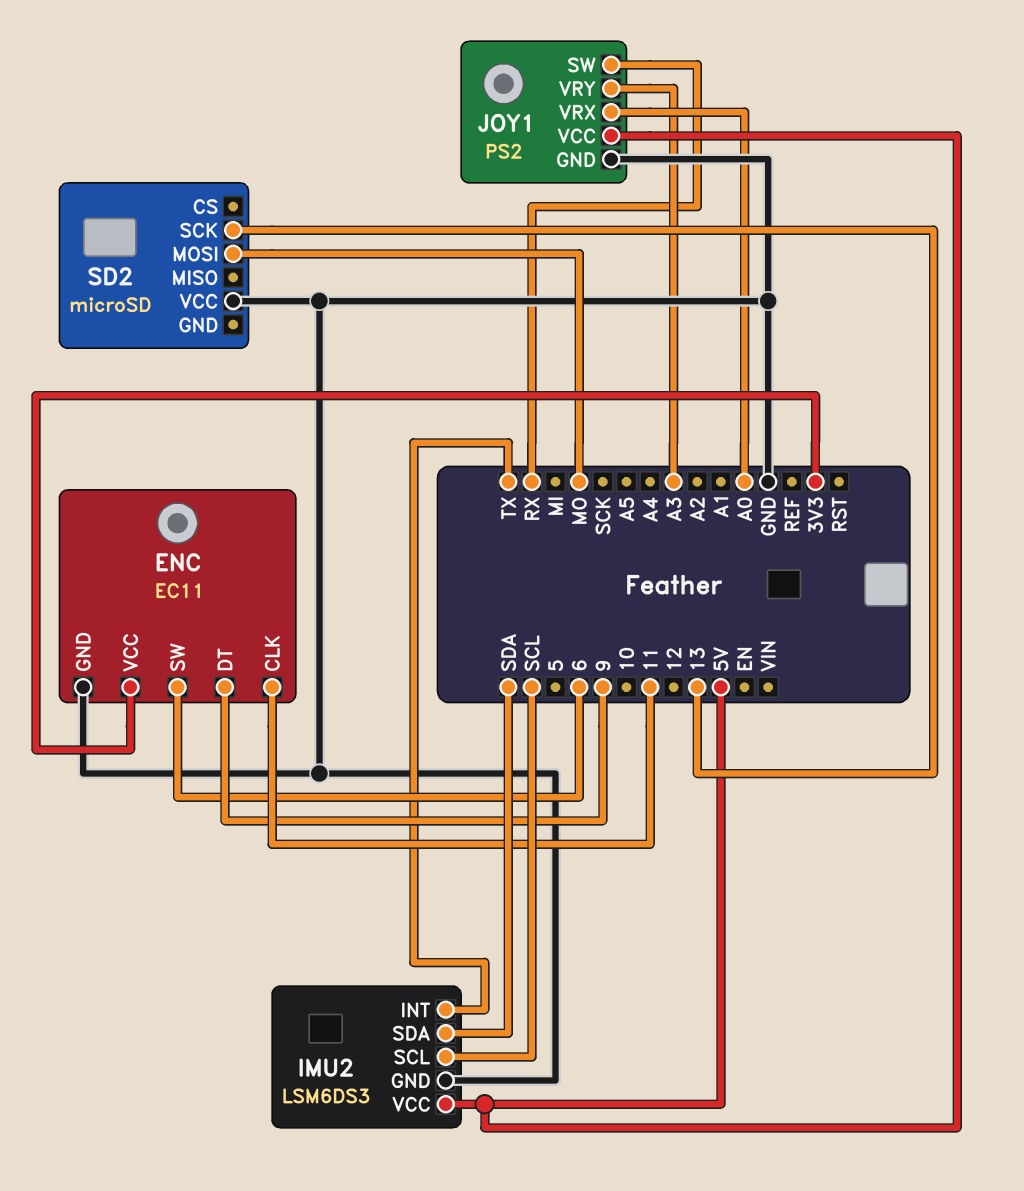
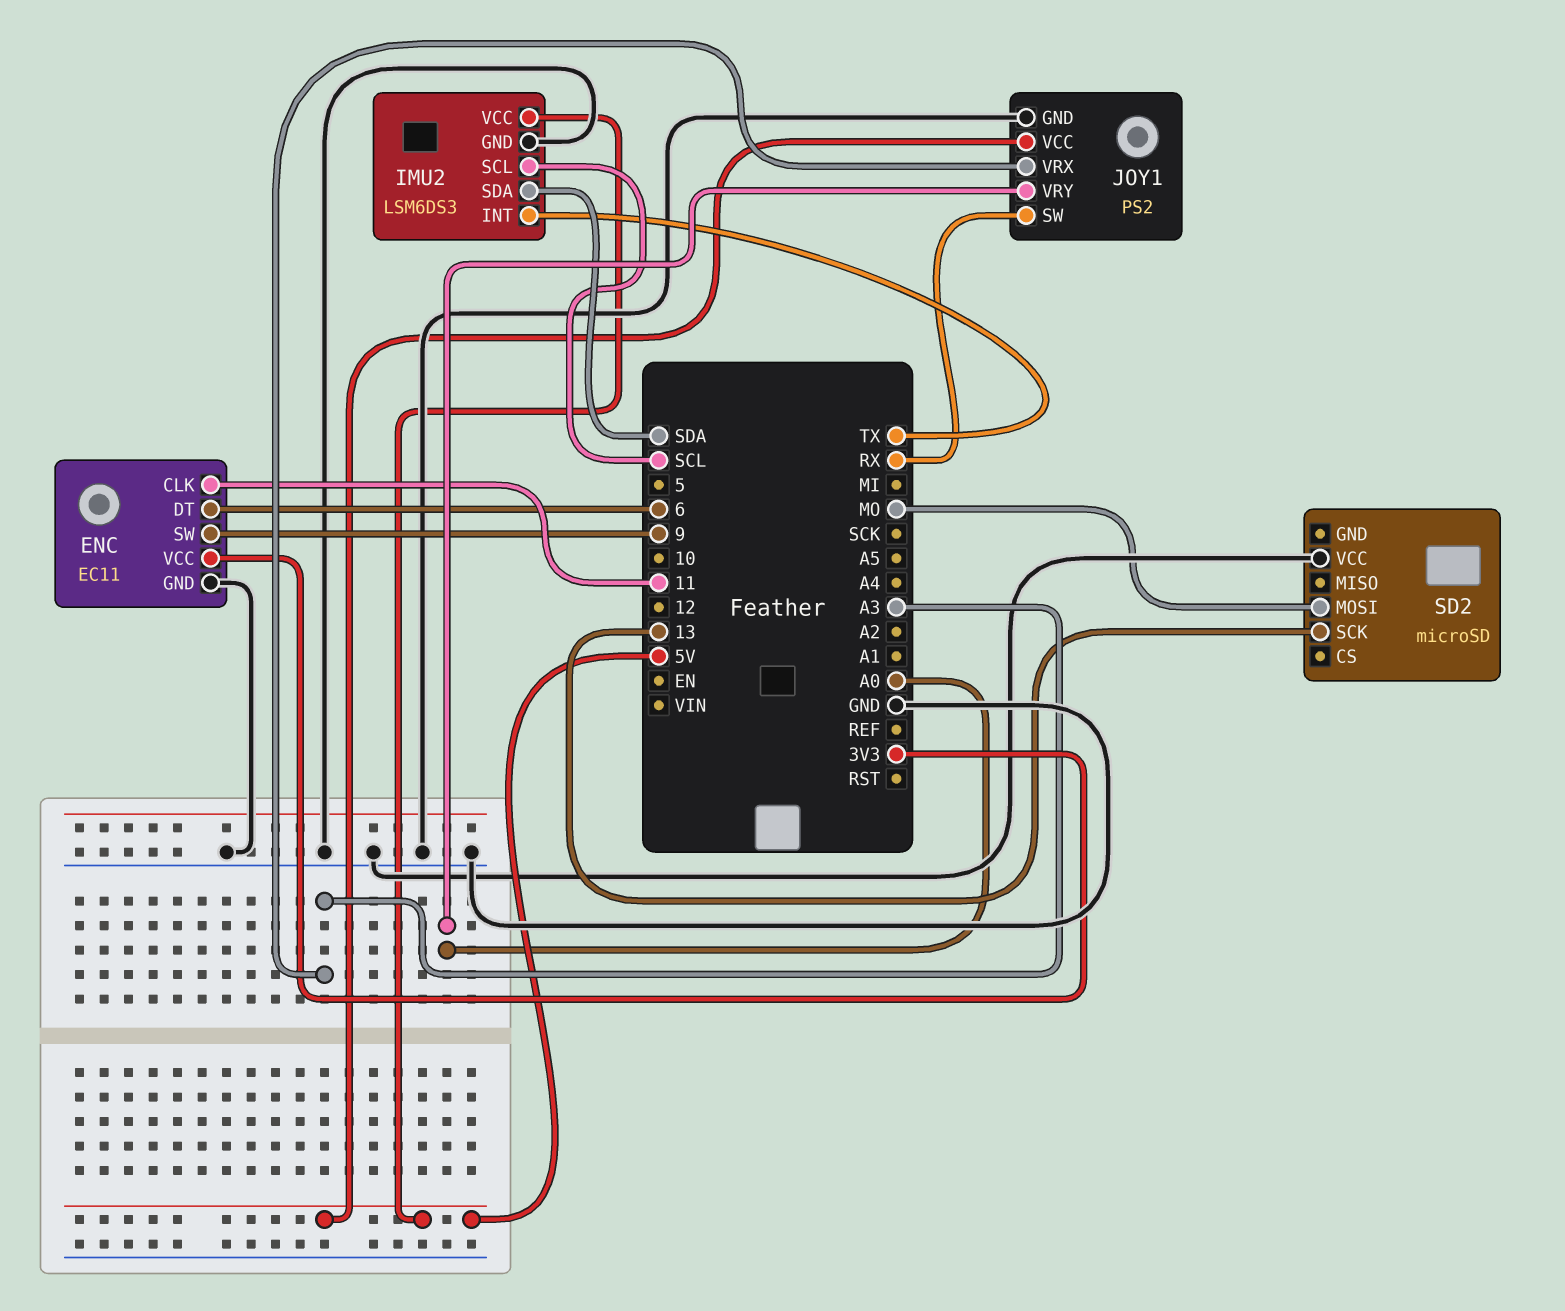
ENC pin DT: 9 -> 6
ENC pin SW: 6 -> 9
JOY1 pin VRX: A0 -> A3
JOY1 pin VRY: A3 -> A0

